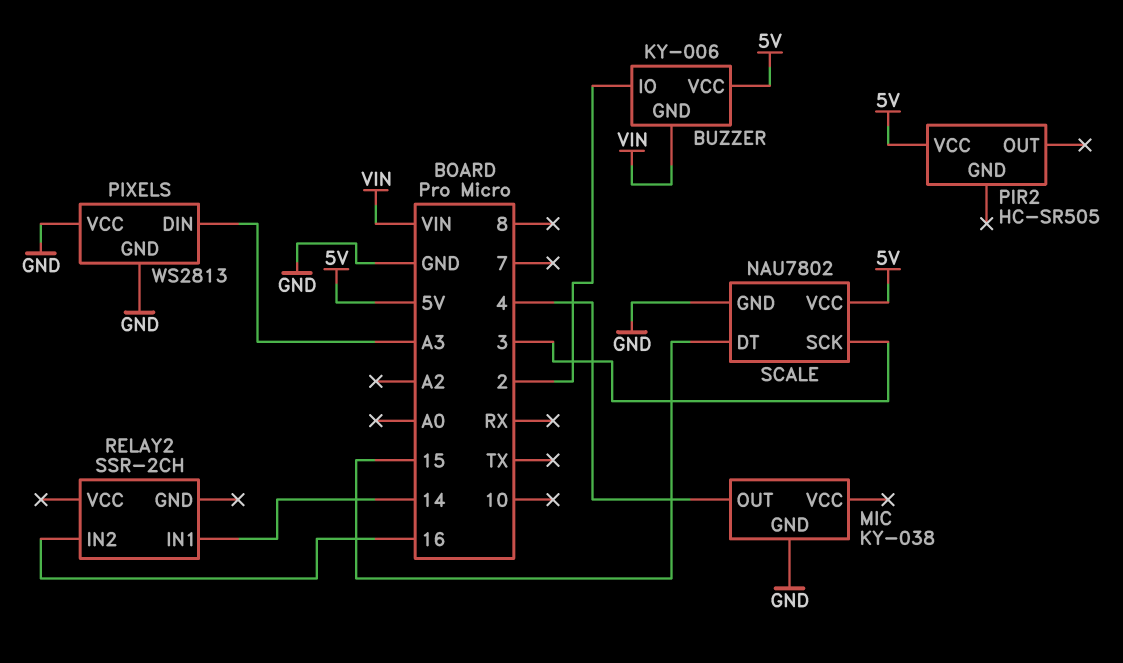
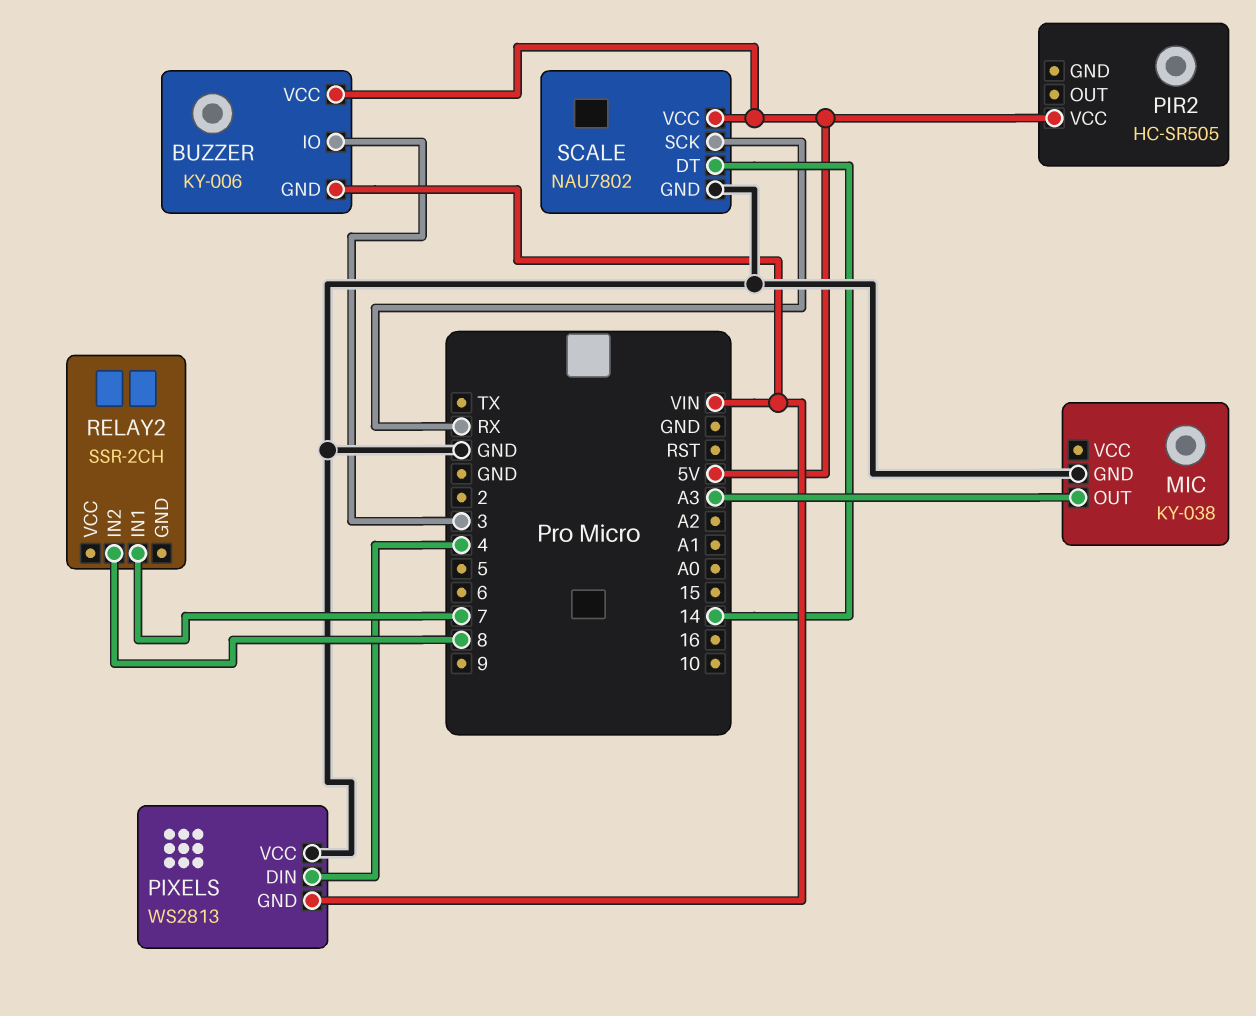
BUZZER pin IO: 2 -> 3
MIC pin OUT: 4 -> A3
PIXELS pin DIN: A3 -> 4
PIXELS pin GND: GND -> VIN
RELAY2 pin IN1: 14 -> 7
RELAY2 pin IN2: 16 -> 8
SCALE pin DT: 15 -> 14
SCALE pin SCK: 3 -> RX

